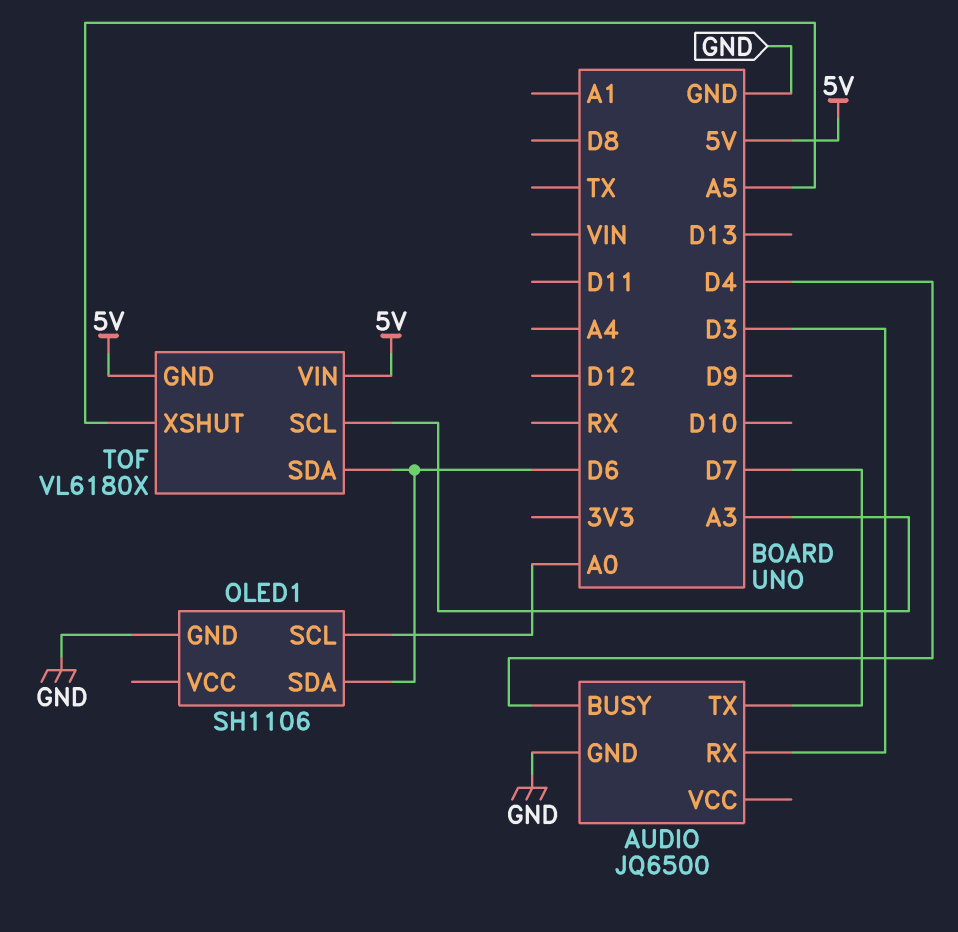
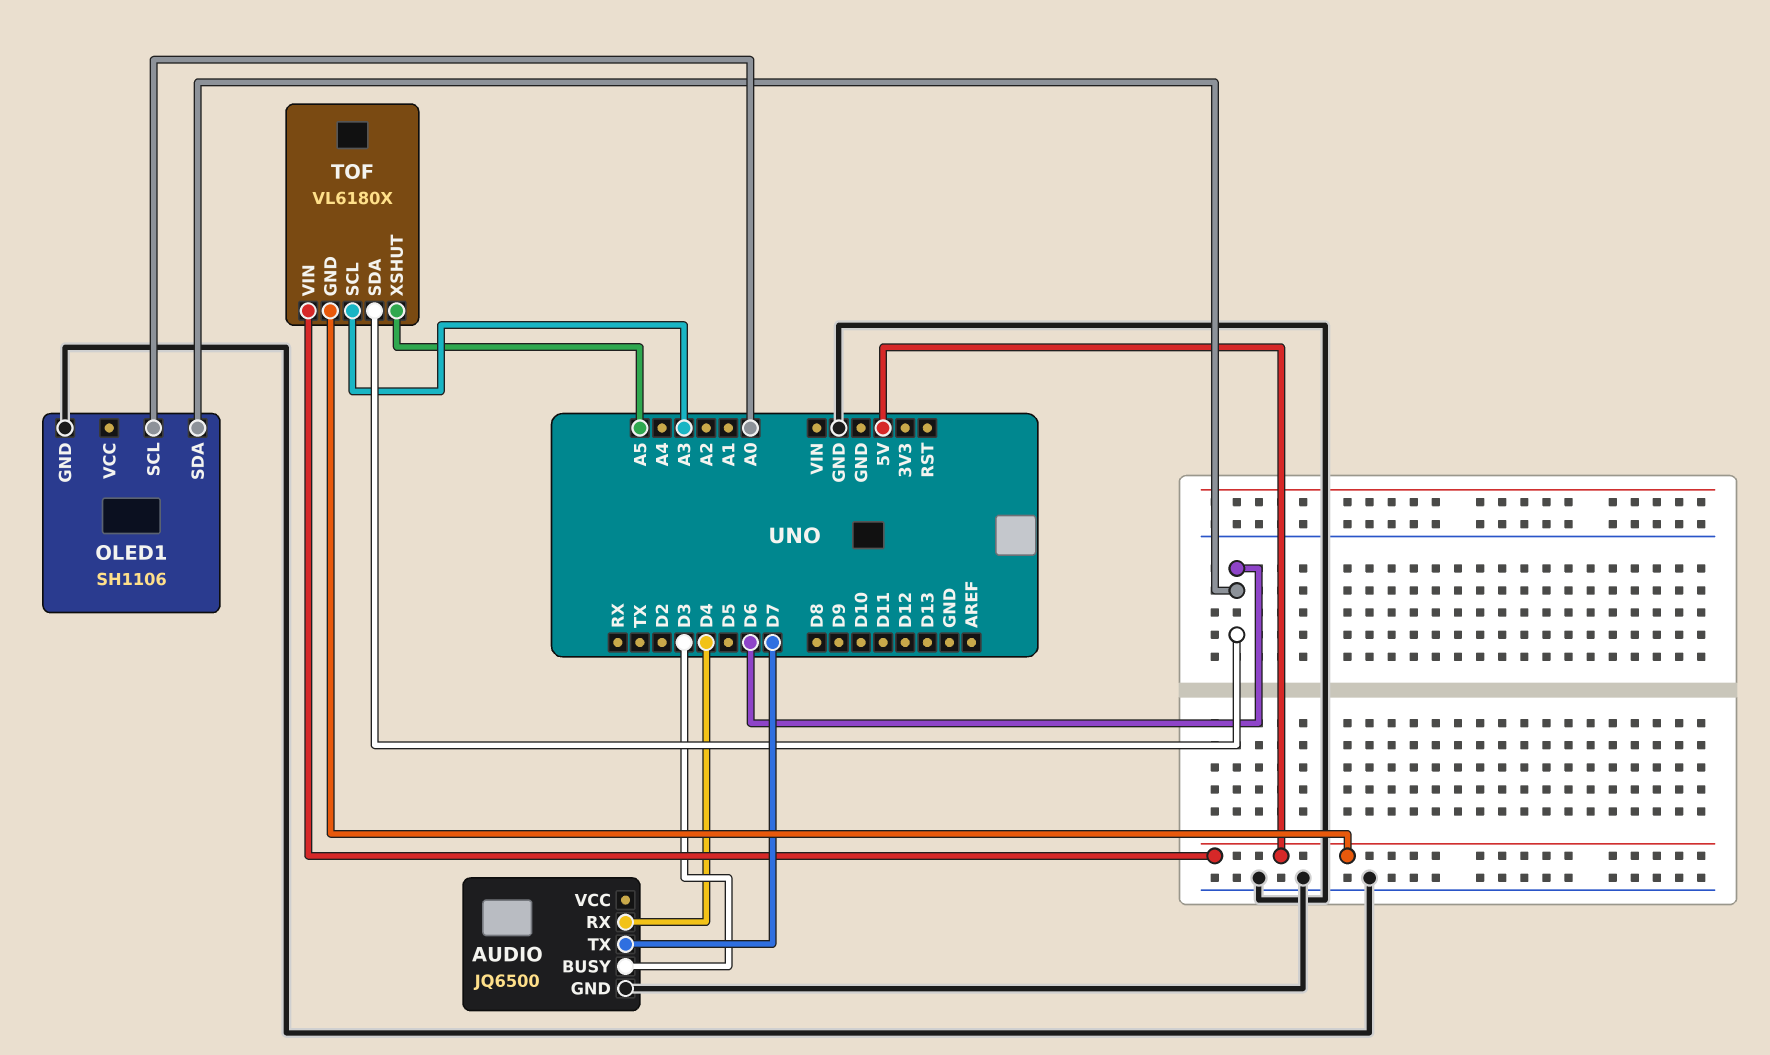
AUDIO pin BUSY: D4 -> D3
AUDIO pin RX: D3 -> D4

